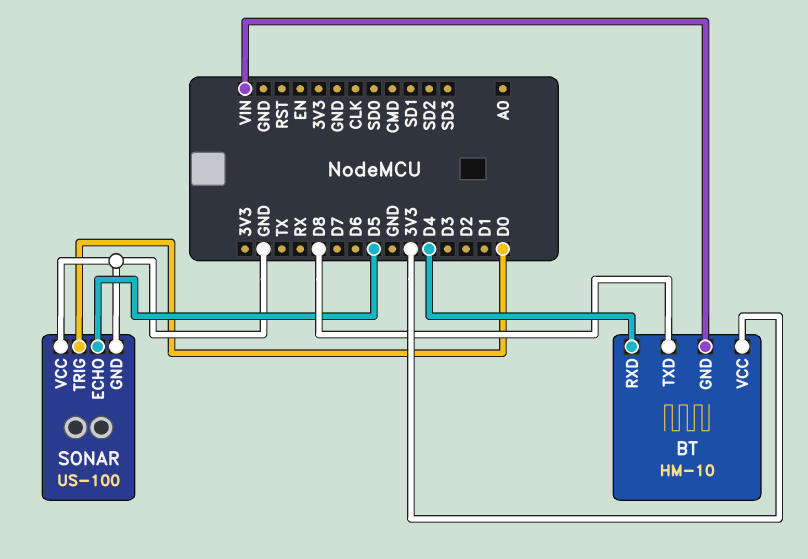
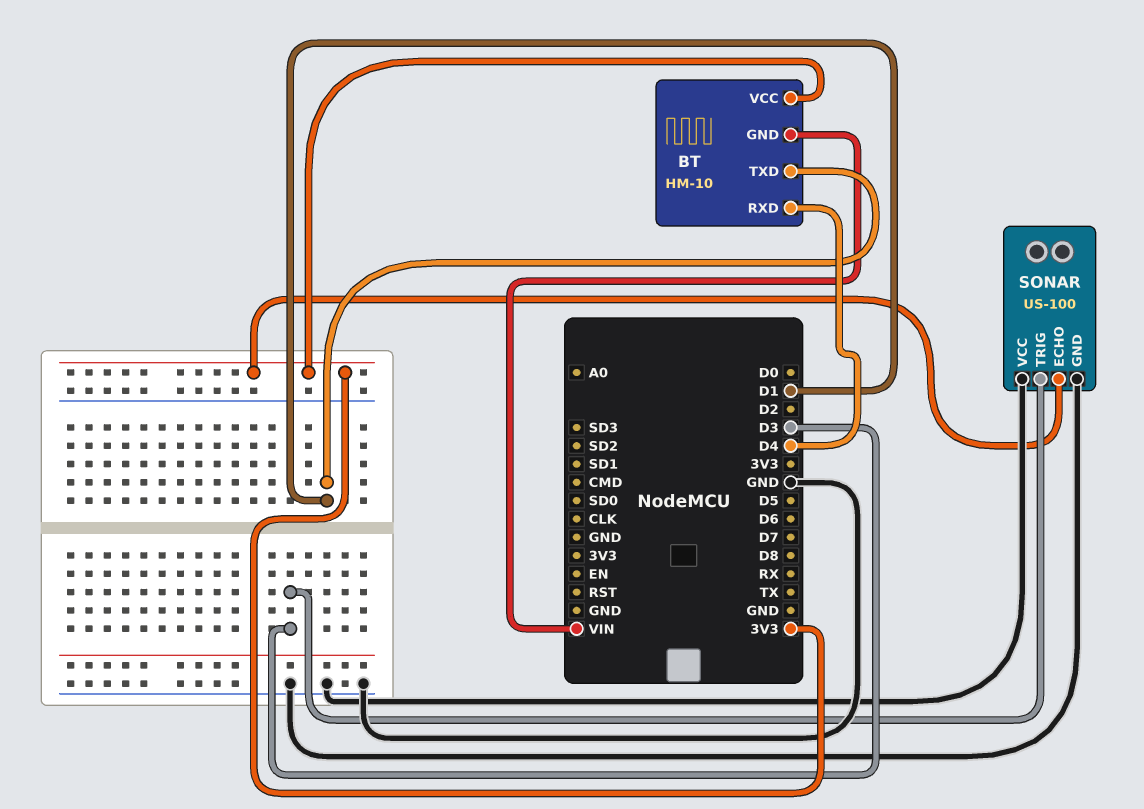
BT pin TXD: D8 -> D1
SONAR pin ECHO: D5 -> 3V3
SONAR pin TRIG: D0 -> D3

